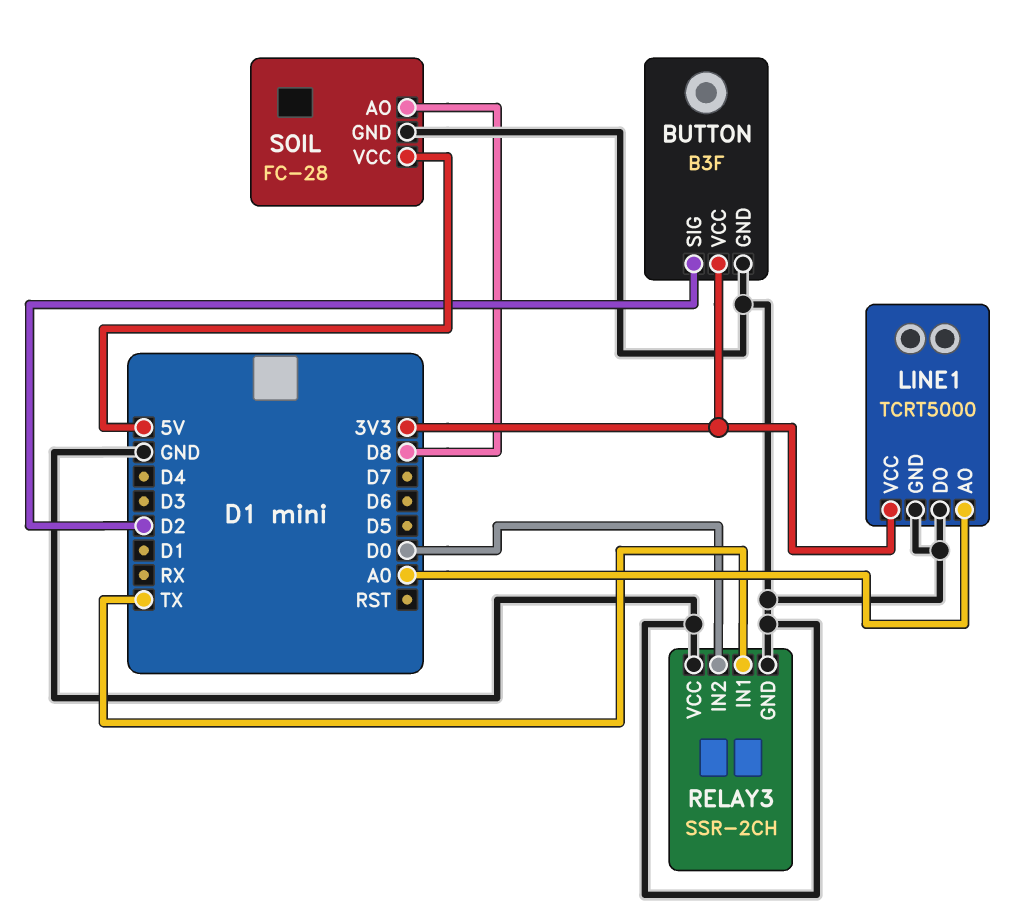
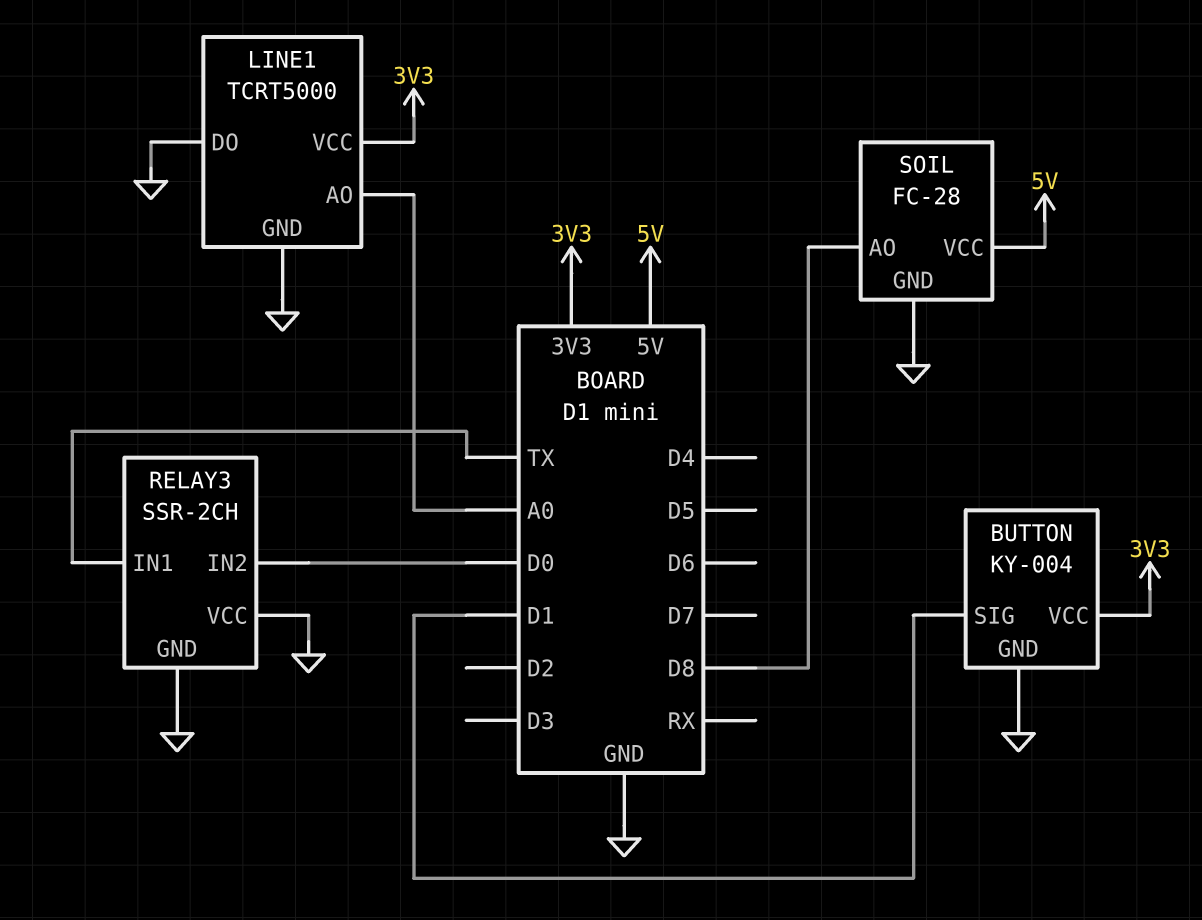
BUTTON: B3F -> KY-004
BUTTON pin SIG: D2 -> D1

